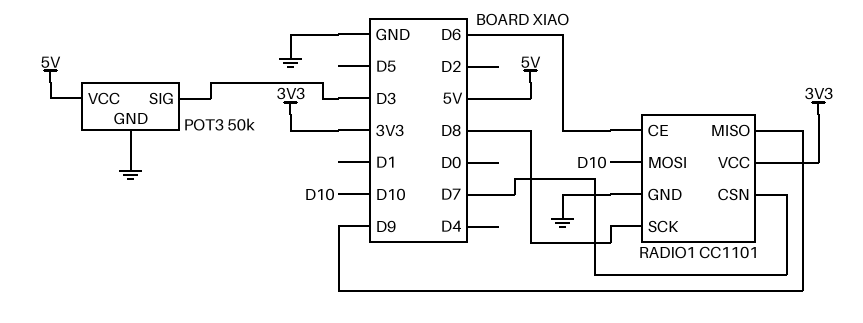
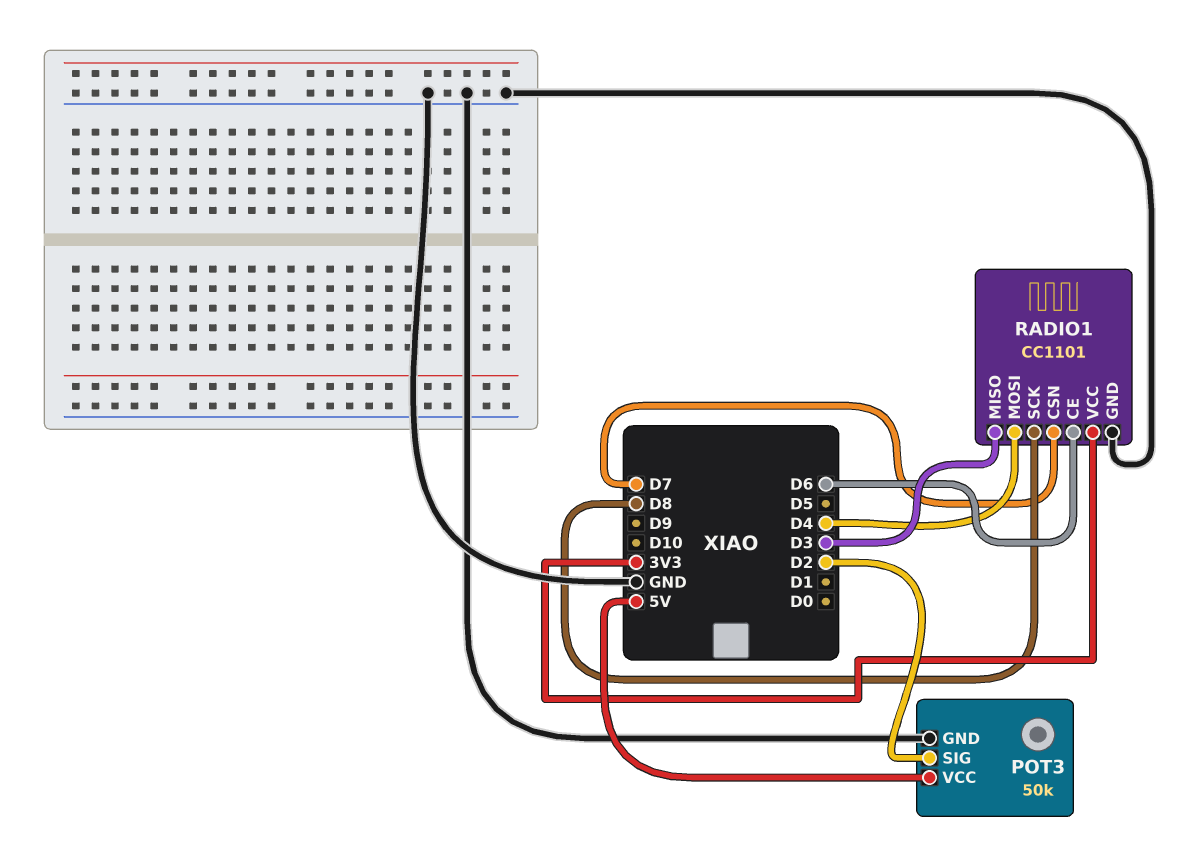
POT3 pin SIG: D3 -> D2
RADIO1 pin MISO: D9 -> D3
RADIO1 pin MOSI: D10 -> D4

